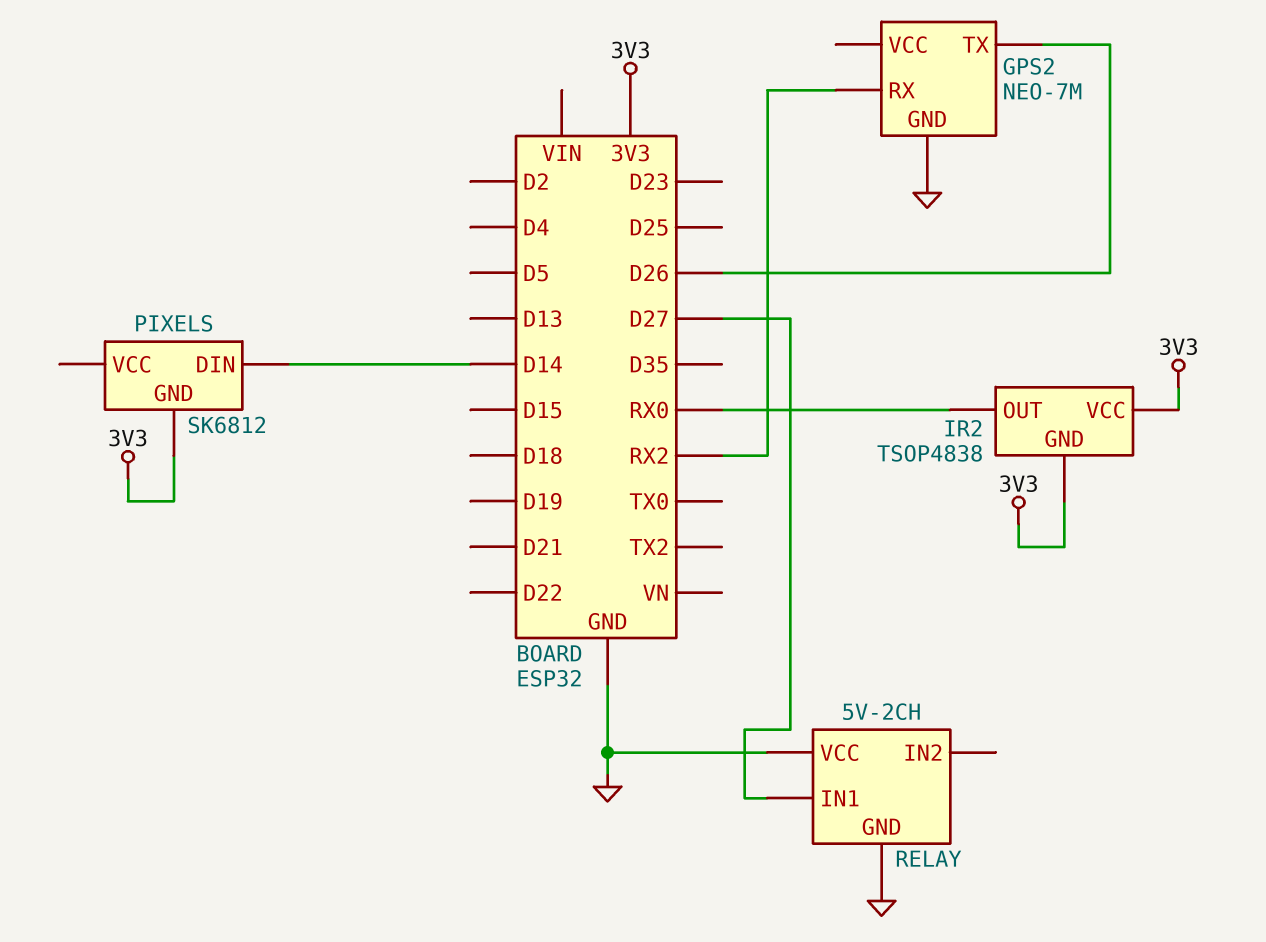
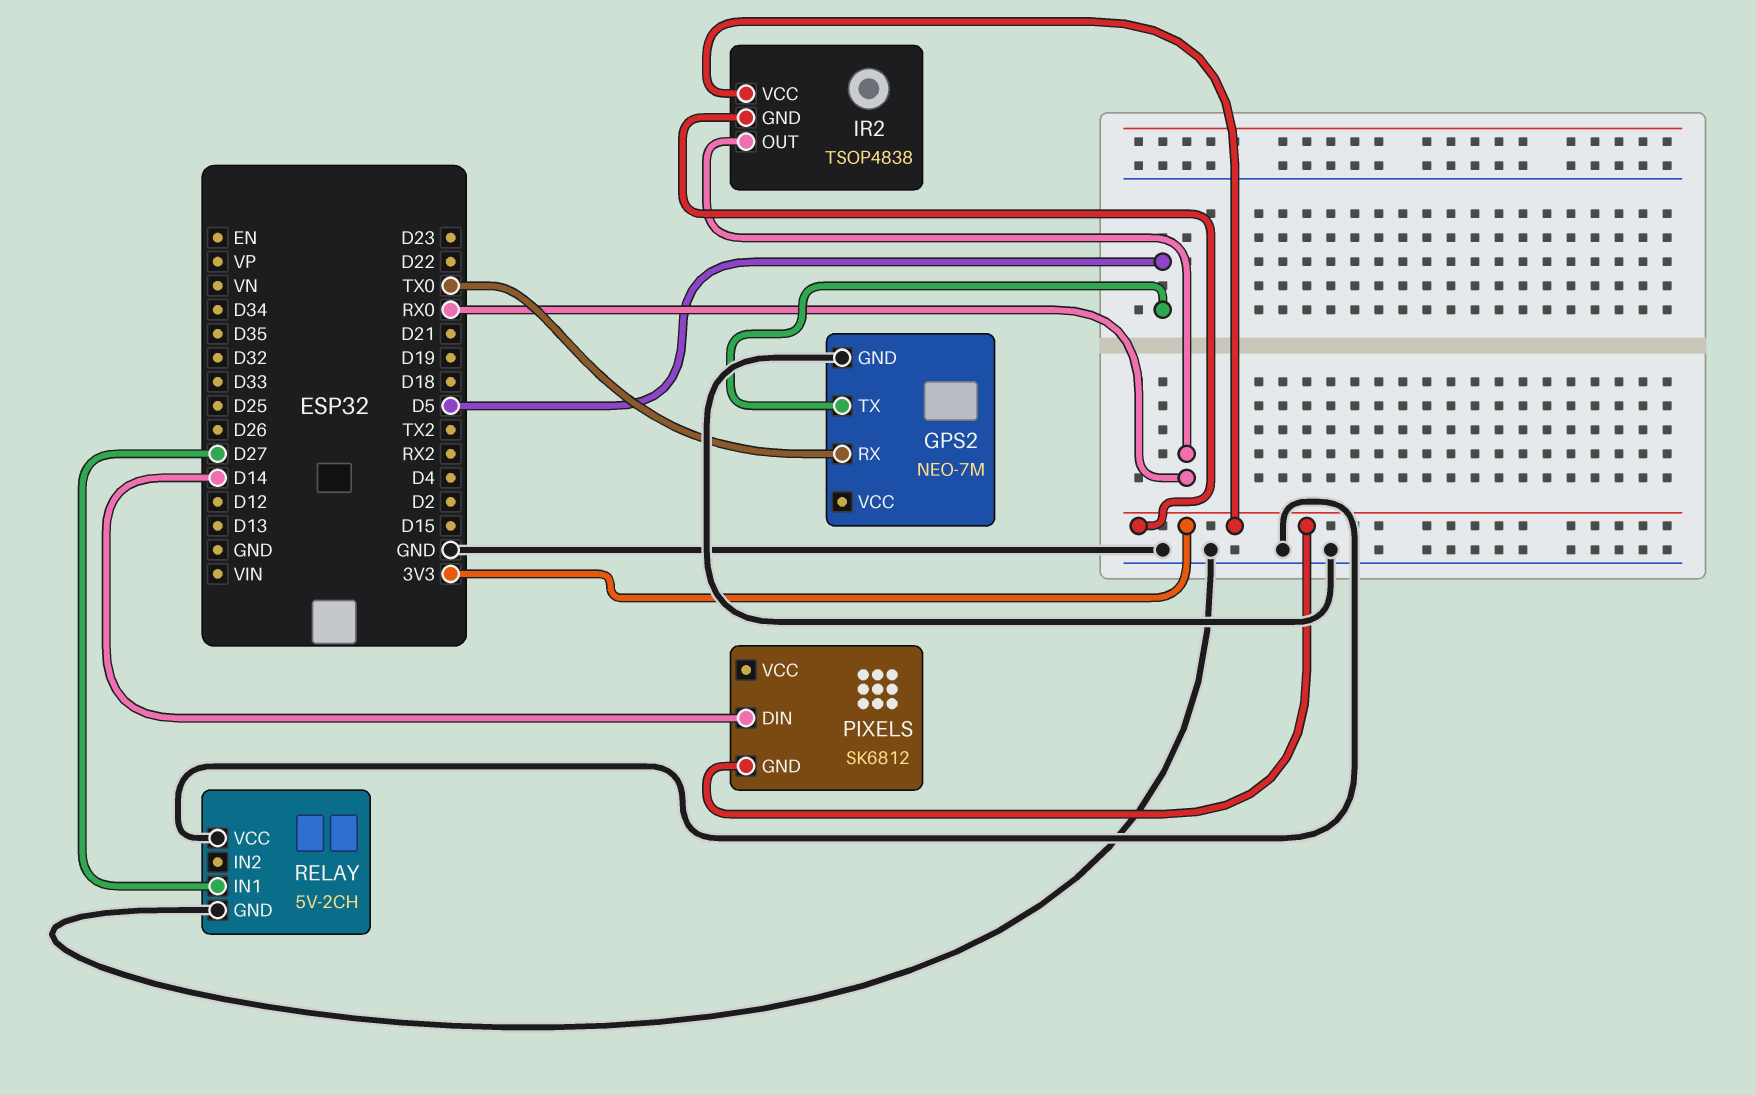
GPS2 pin RX: RX2 -> TX0
GPS2 pin TX: D26 -> D5

